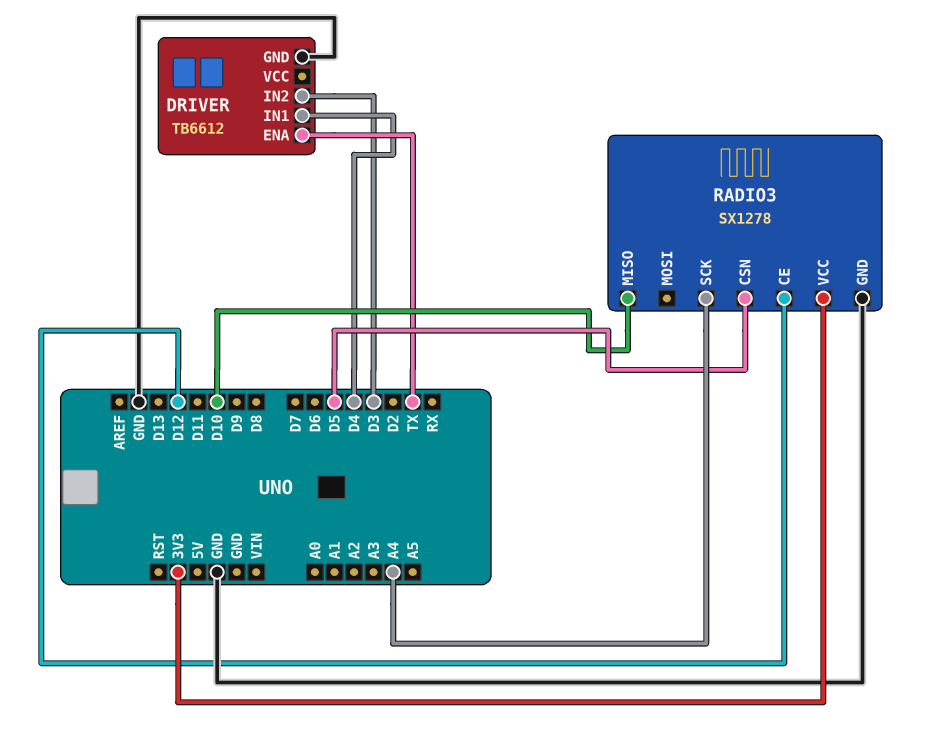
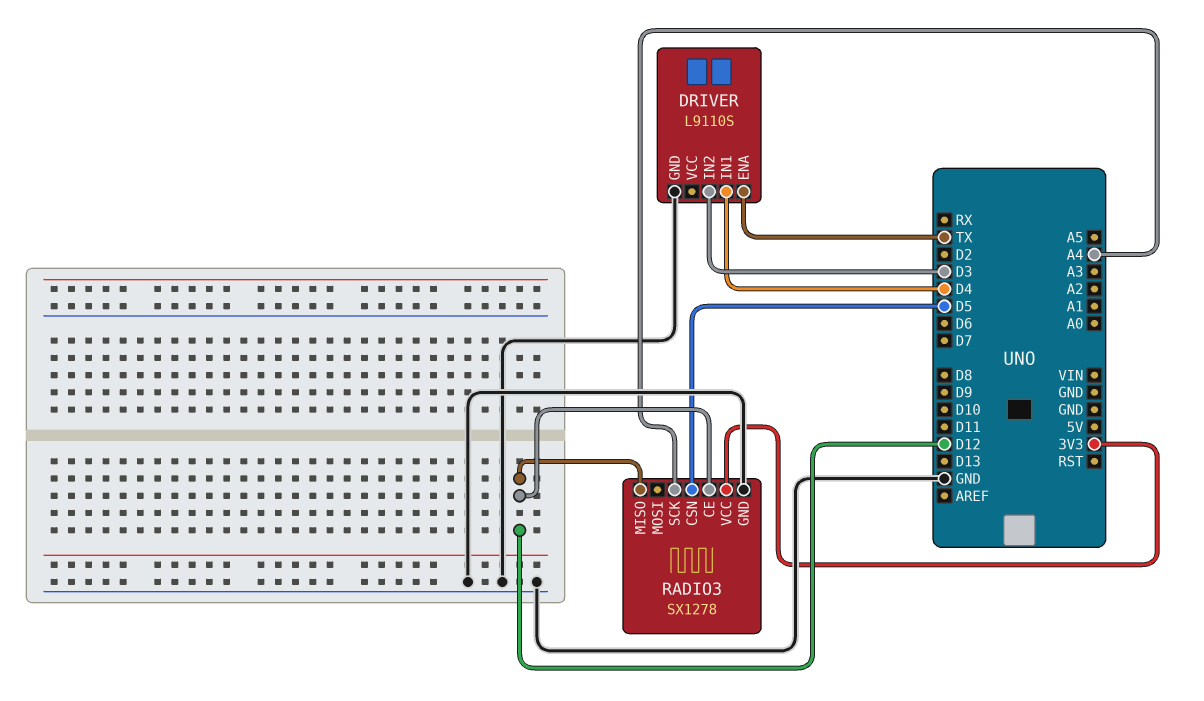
DRIVER: TB6612 -> L9110S
RADIO3 pin MISO: D10 -> D12

